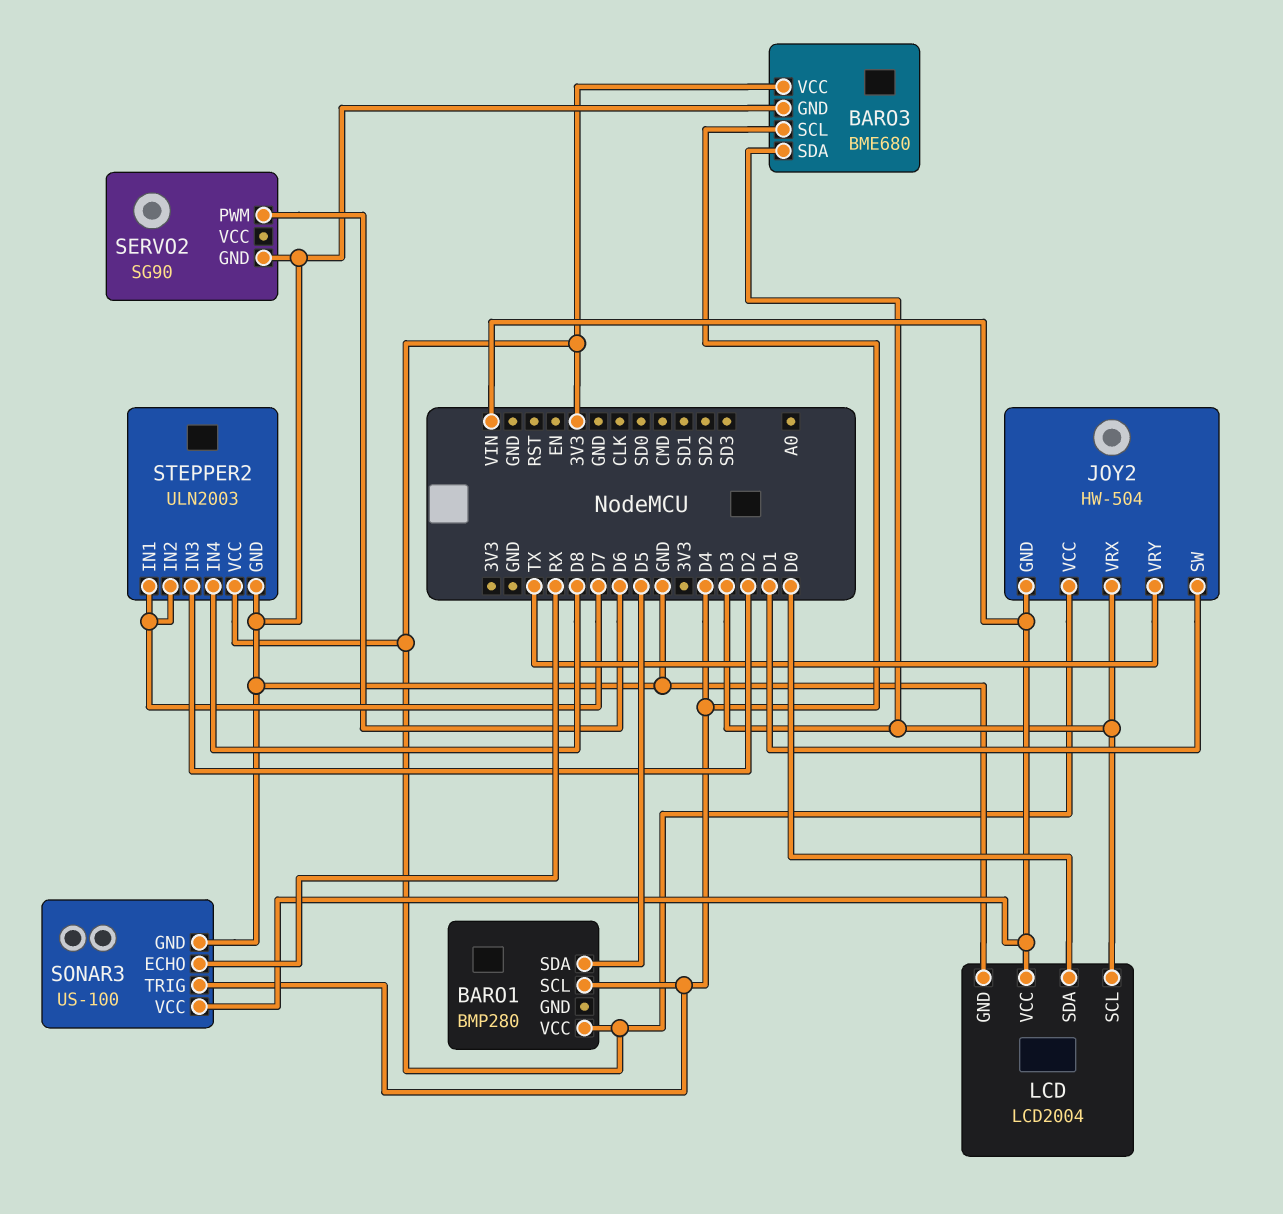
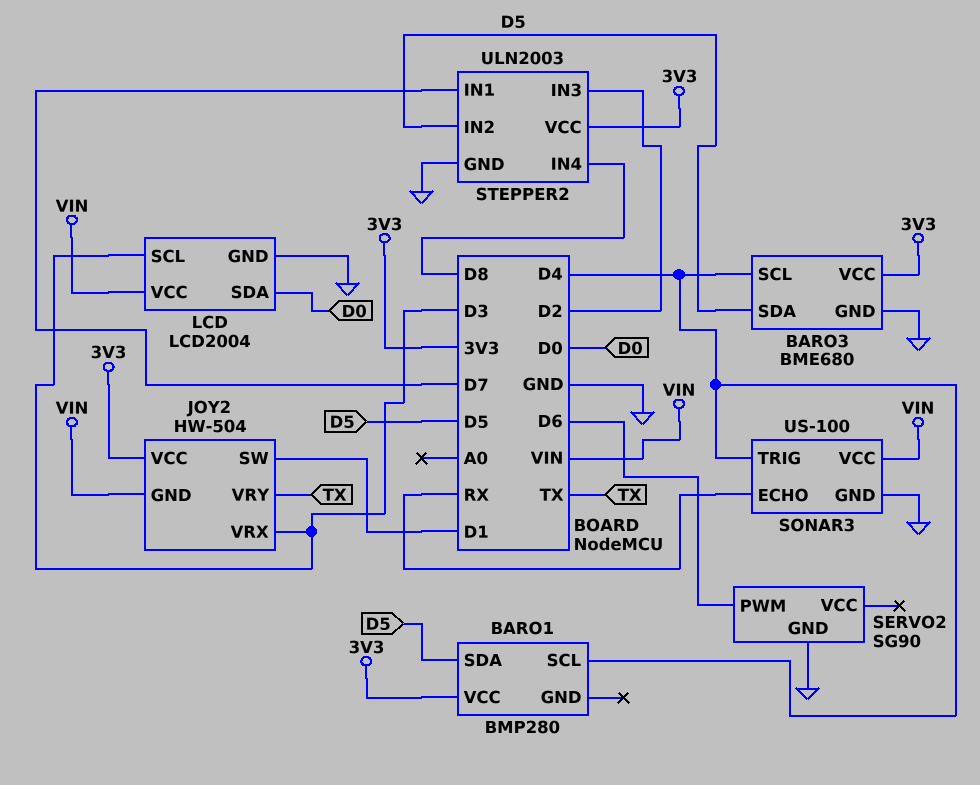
BARO3 pin SDA: D3 -> D5
STEPPER2 pin IN2: D7 -> D5

